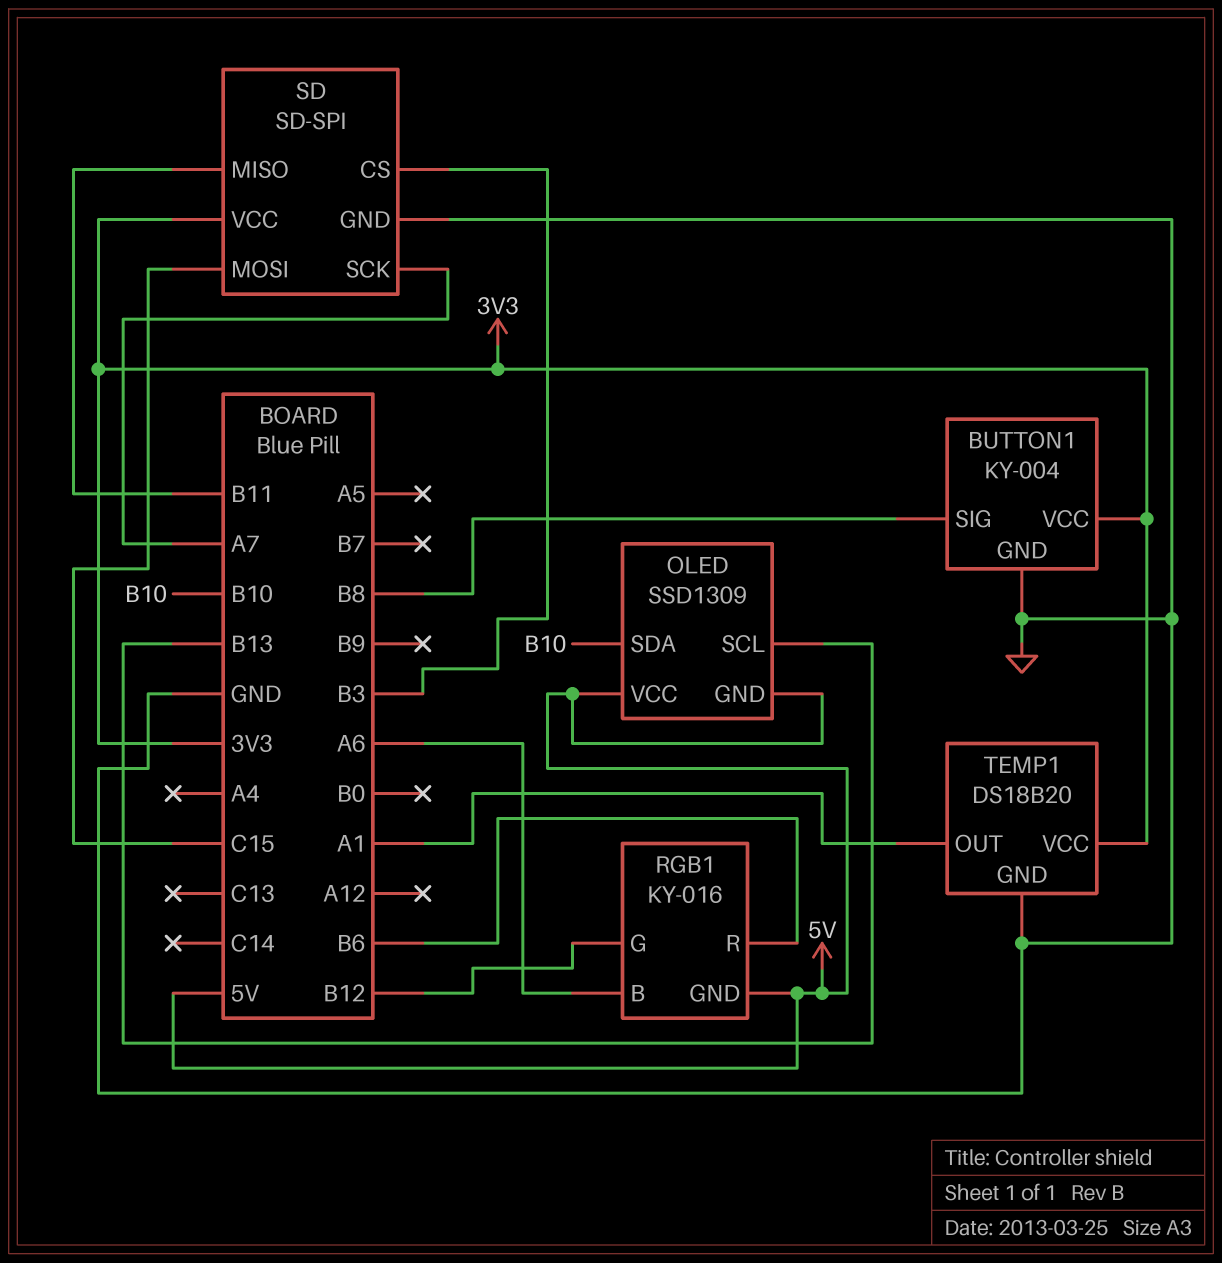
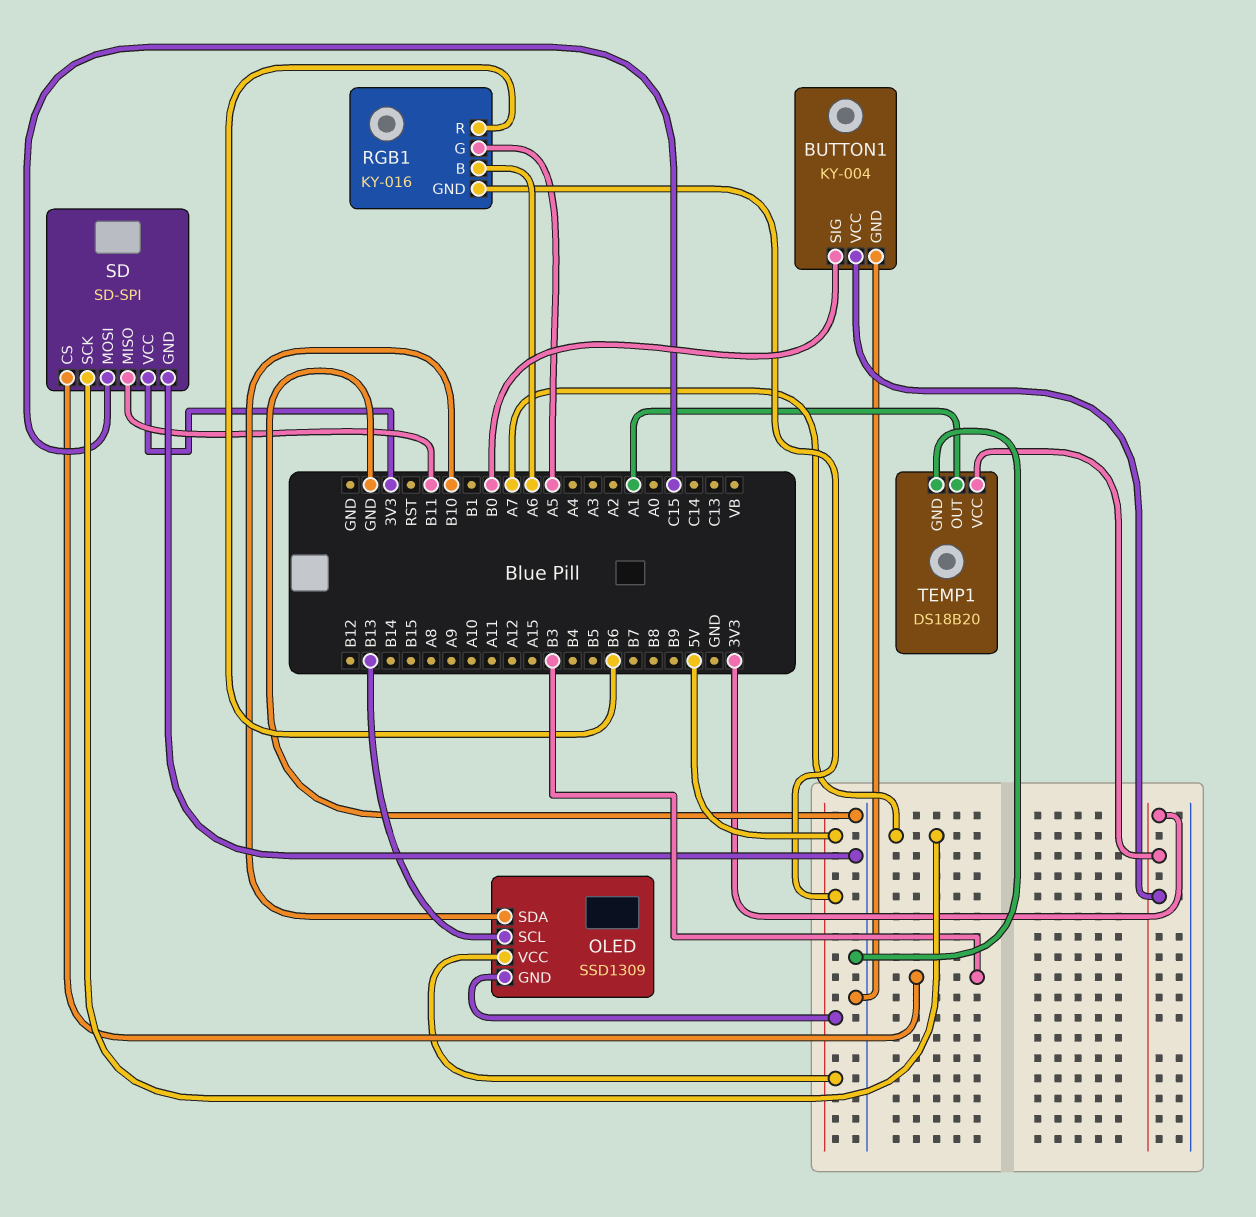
BUTTON1 pin SIG: B8 -> B0
RGB1 pin G: B12 -> A5

